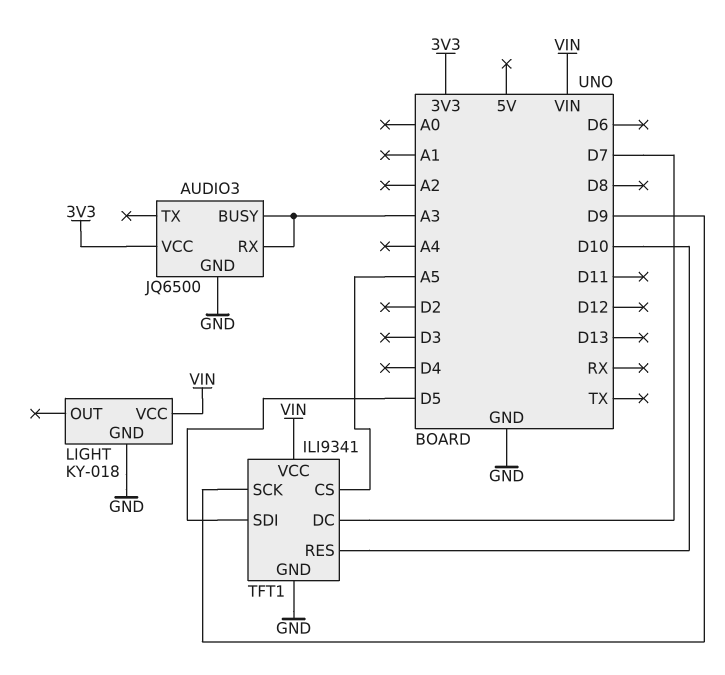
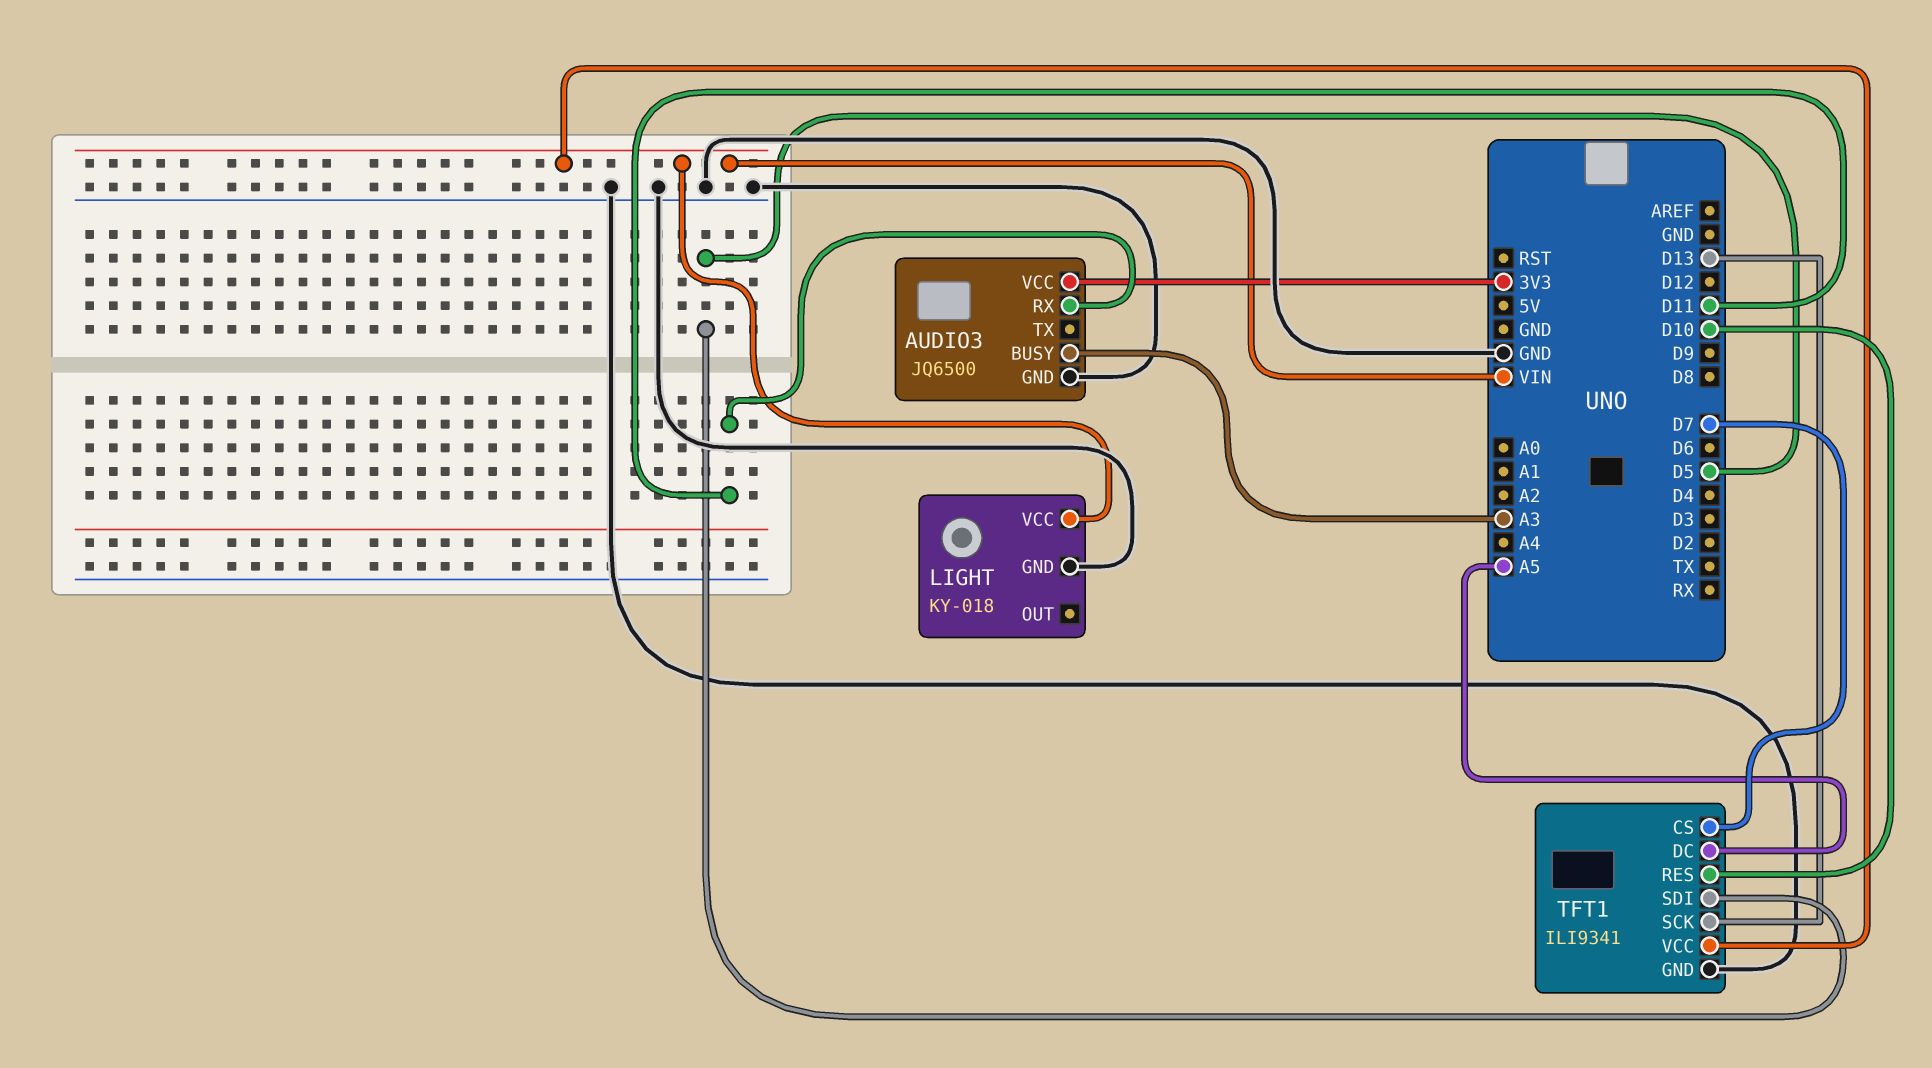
AUDIO3 pin RX: A3 -> D11
TFT1 pin CS: A5 -> D7
TFT1 pin DC: D7 -> A5
TFT1 pin SCK: D9 -> D13

